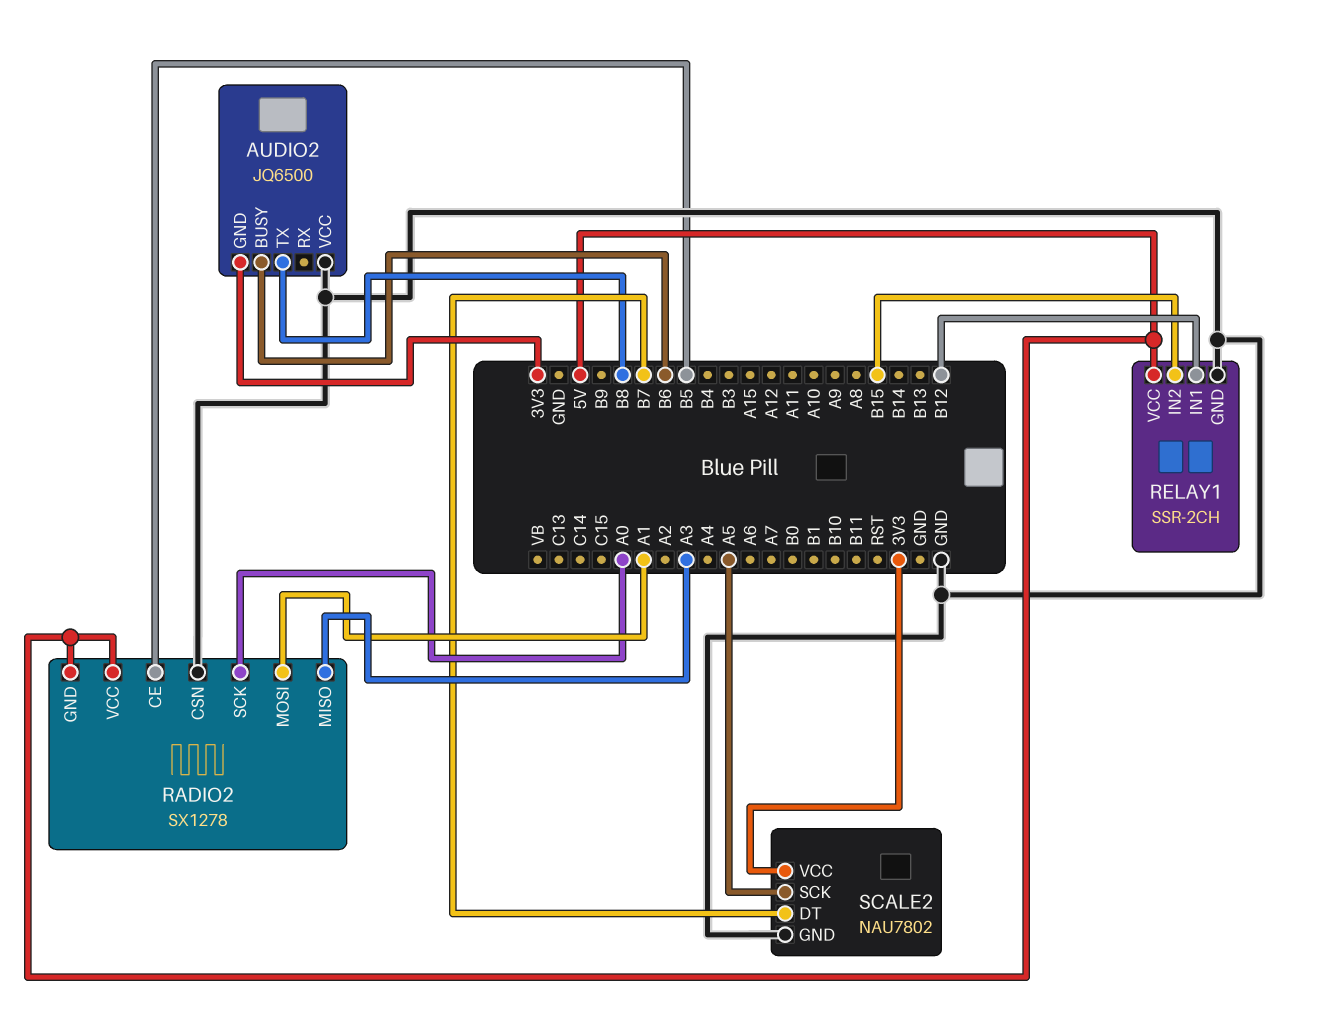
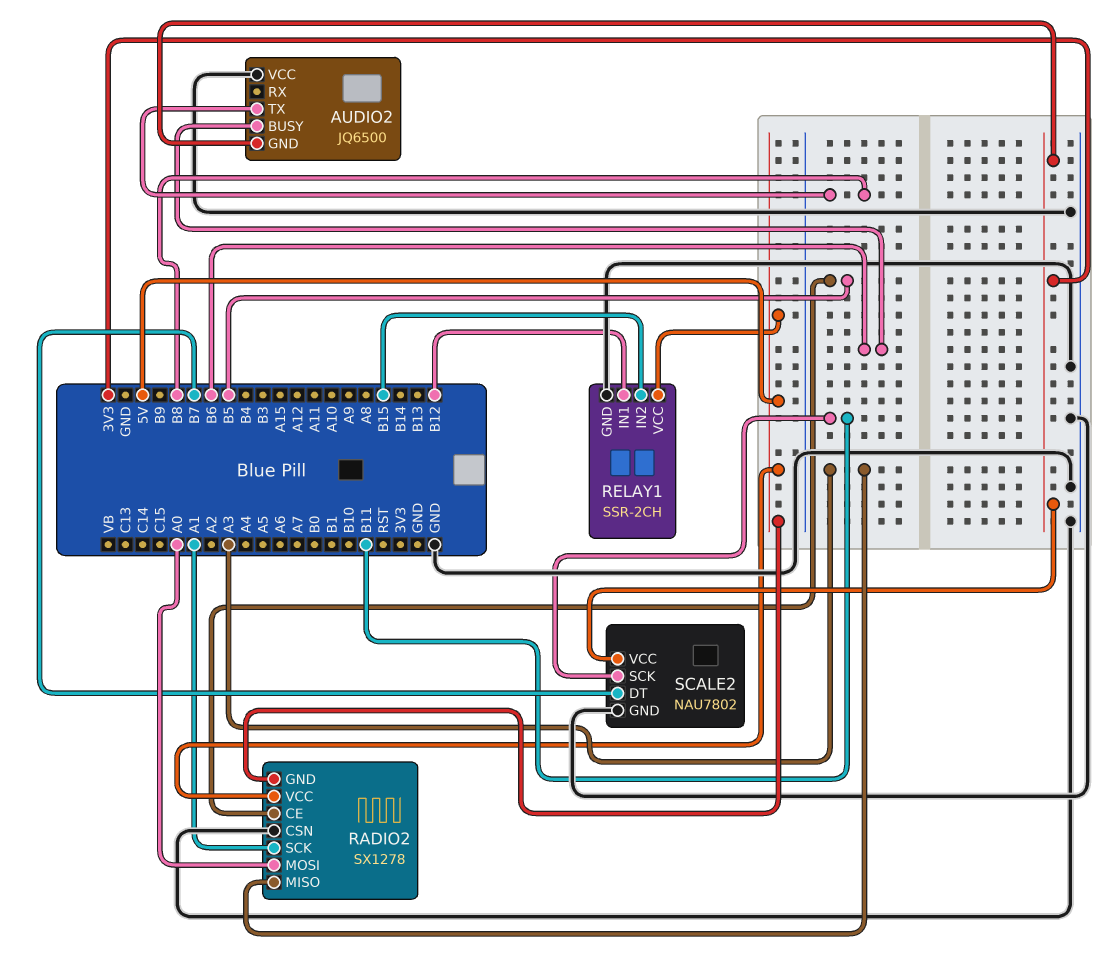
RADIO2 pin MOSI: A1 -> A0
RADIO2 pin SCK: A0 -> A1
SCALE2 pin SCK: A5 -> B11

